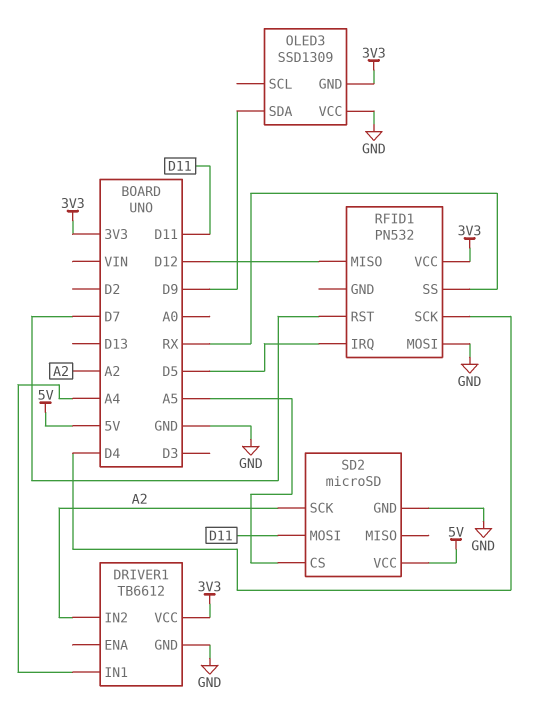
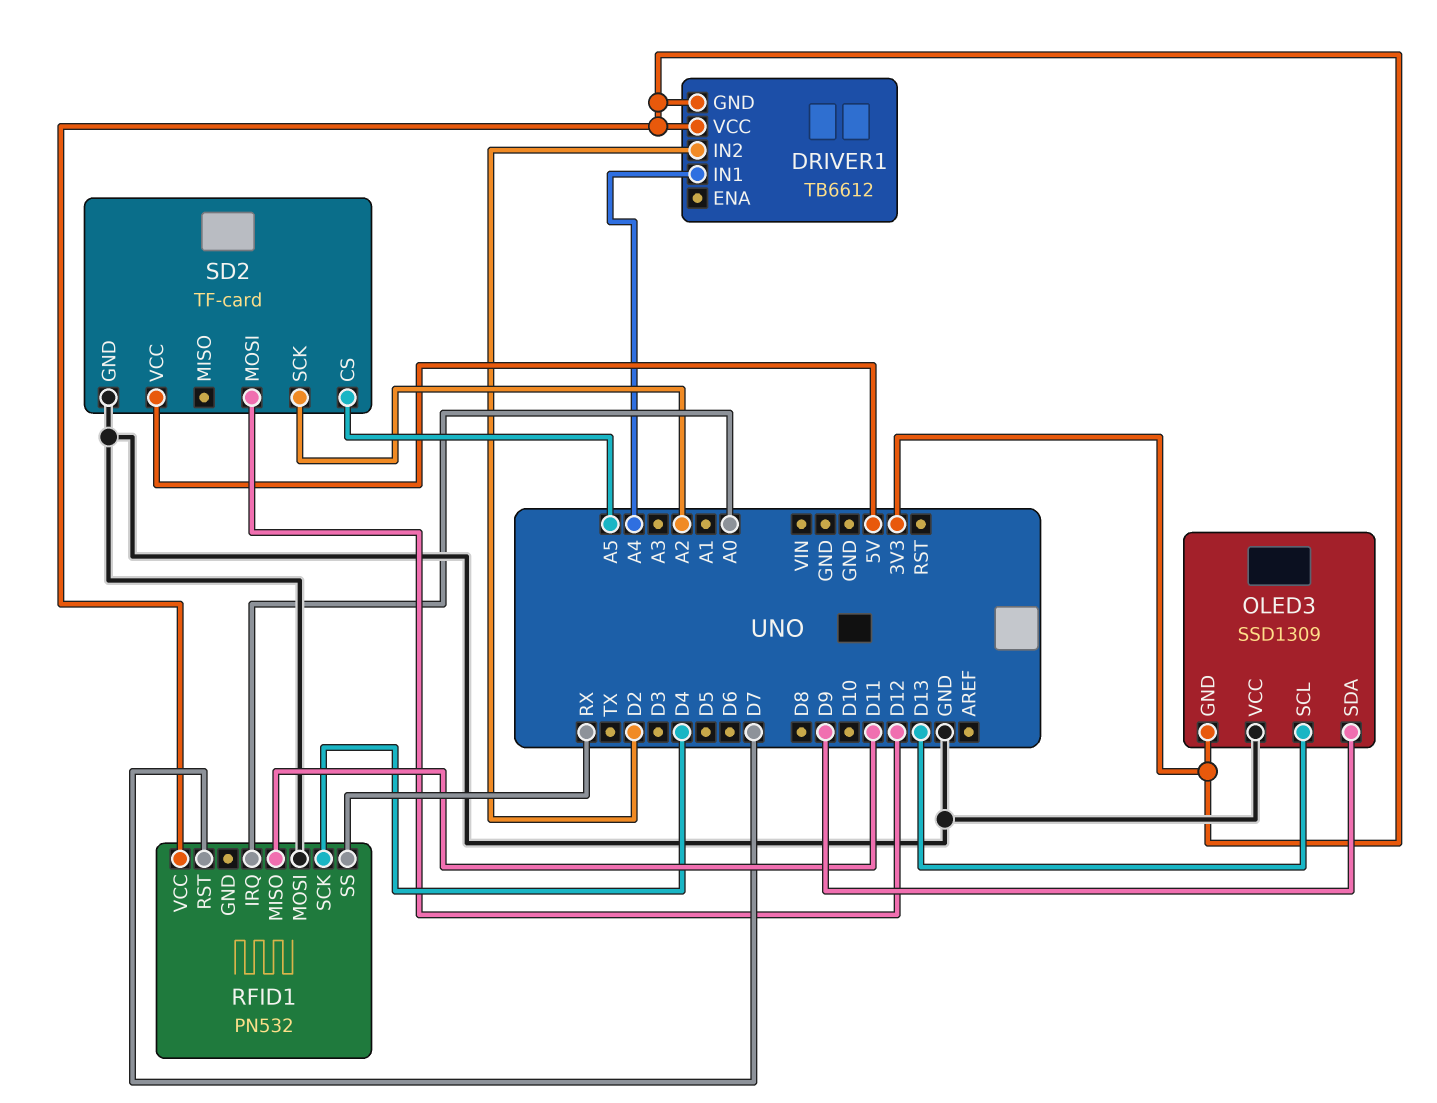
DRIVER1 pin GND: GND -> 3V3
DRIVER1 pin IN2: A2 -> D2
OLED3 pin SCL: none -> D13
RFID1 pin IRQ: D5 -> A0
RFID1 pin MISO: D12 -> D11
SD2: microSD -> TF-card
SD2 pin MOSI: D11 -> D12

